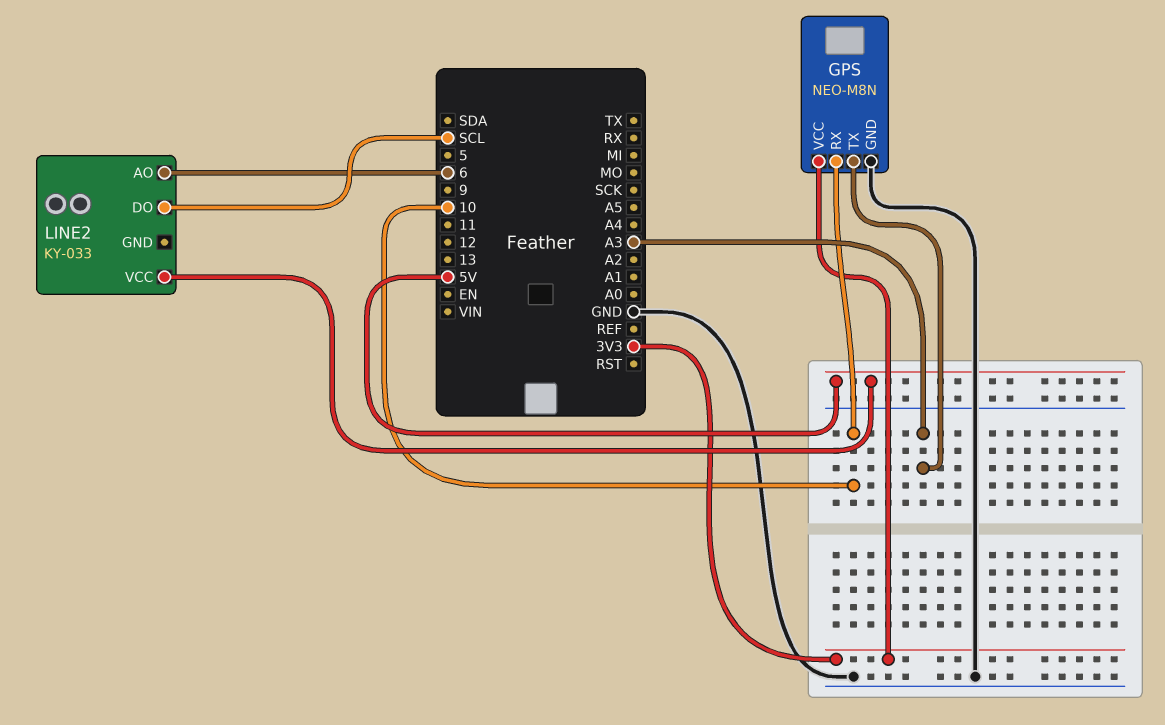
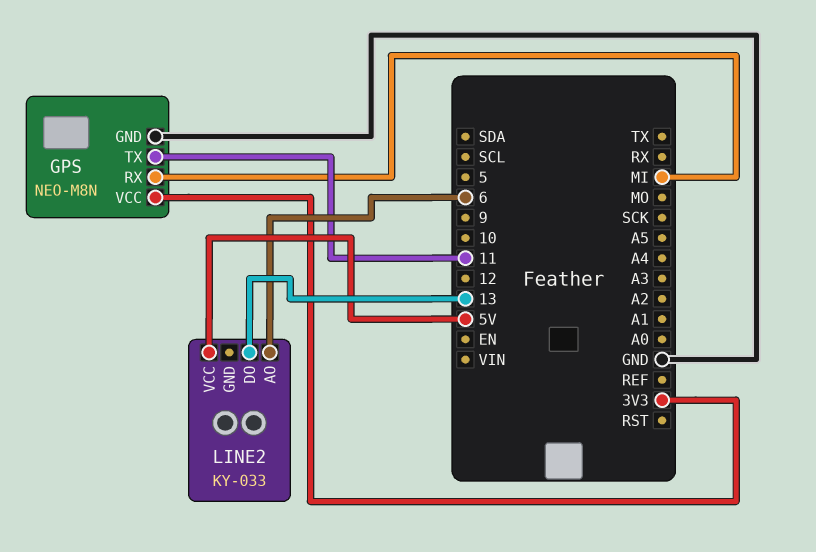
GPS pin RX: 10 -> MI
GPS pin TX: A3 -> 11
LINE2 pin DO: SCL -> 13

